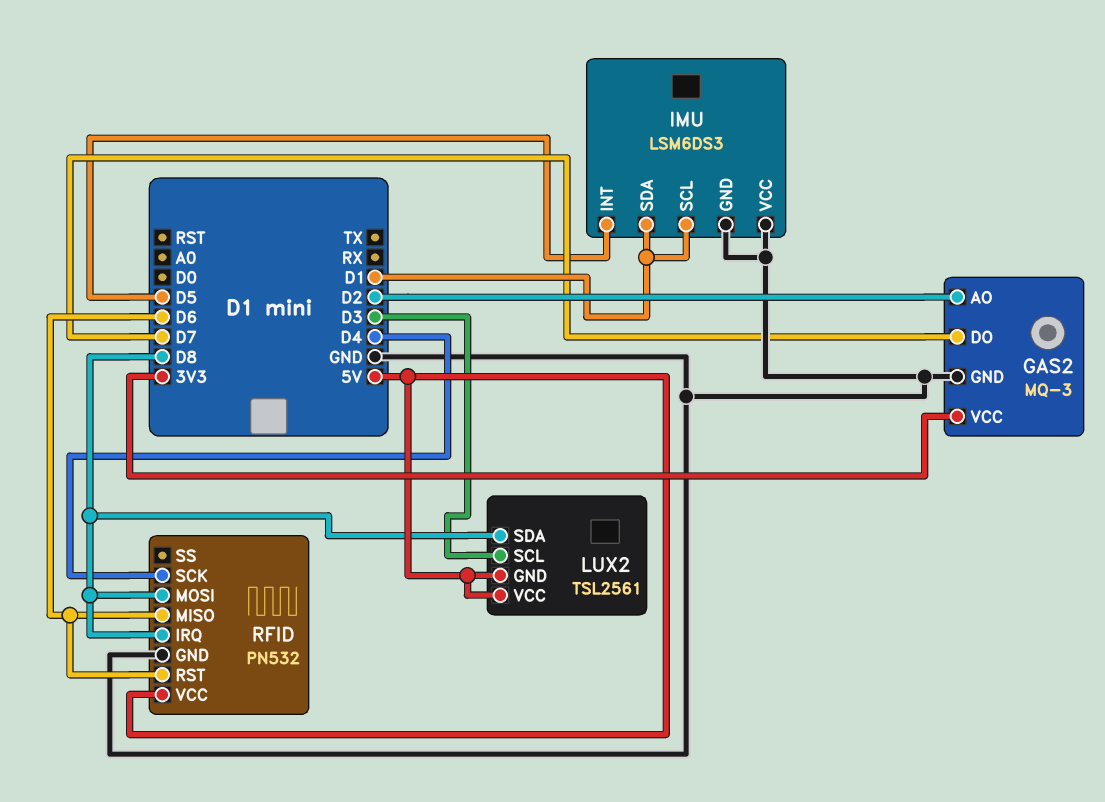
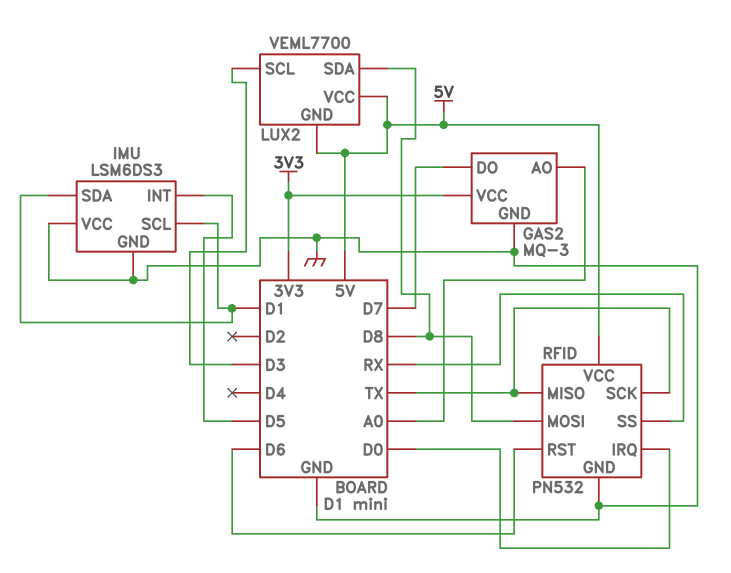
GAS2 pin AO: D2 -> A0
LUX2: TSL2561 -> VEML7700
RFID pin IRQ: D8 -> D0
RFID pin MISO: D6 -> TX
RFID pin SCK: D4 -> TX
RFID pin SS: none -> RX

